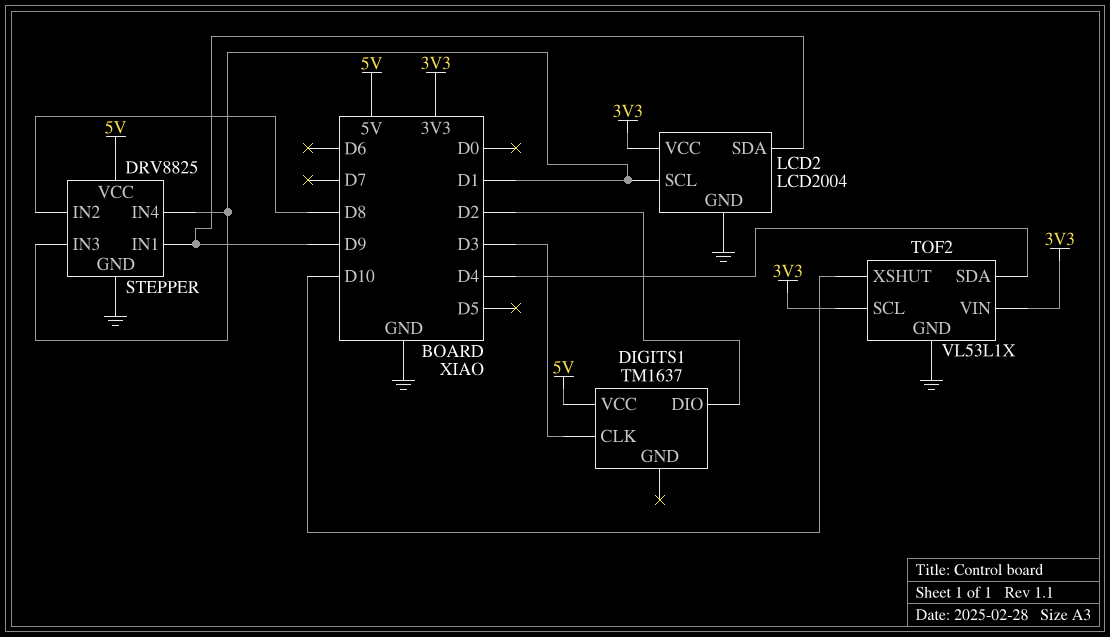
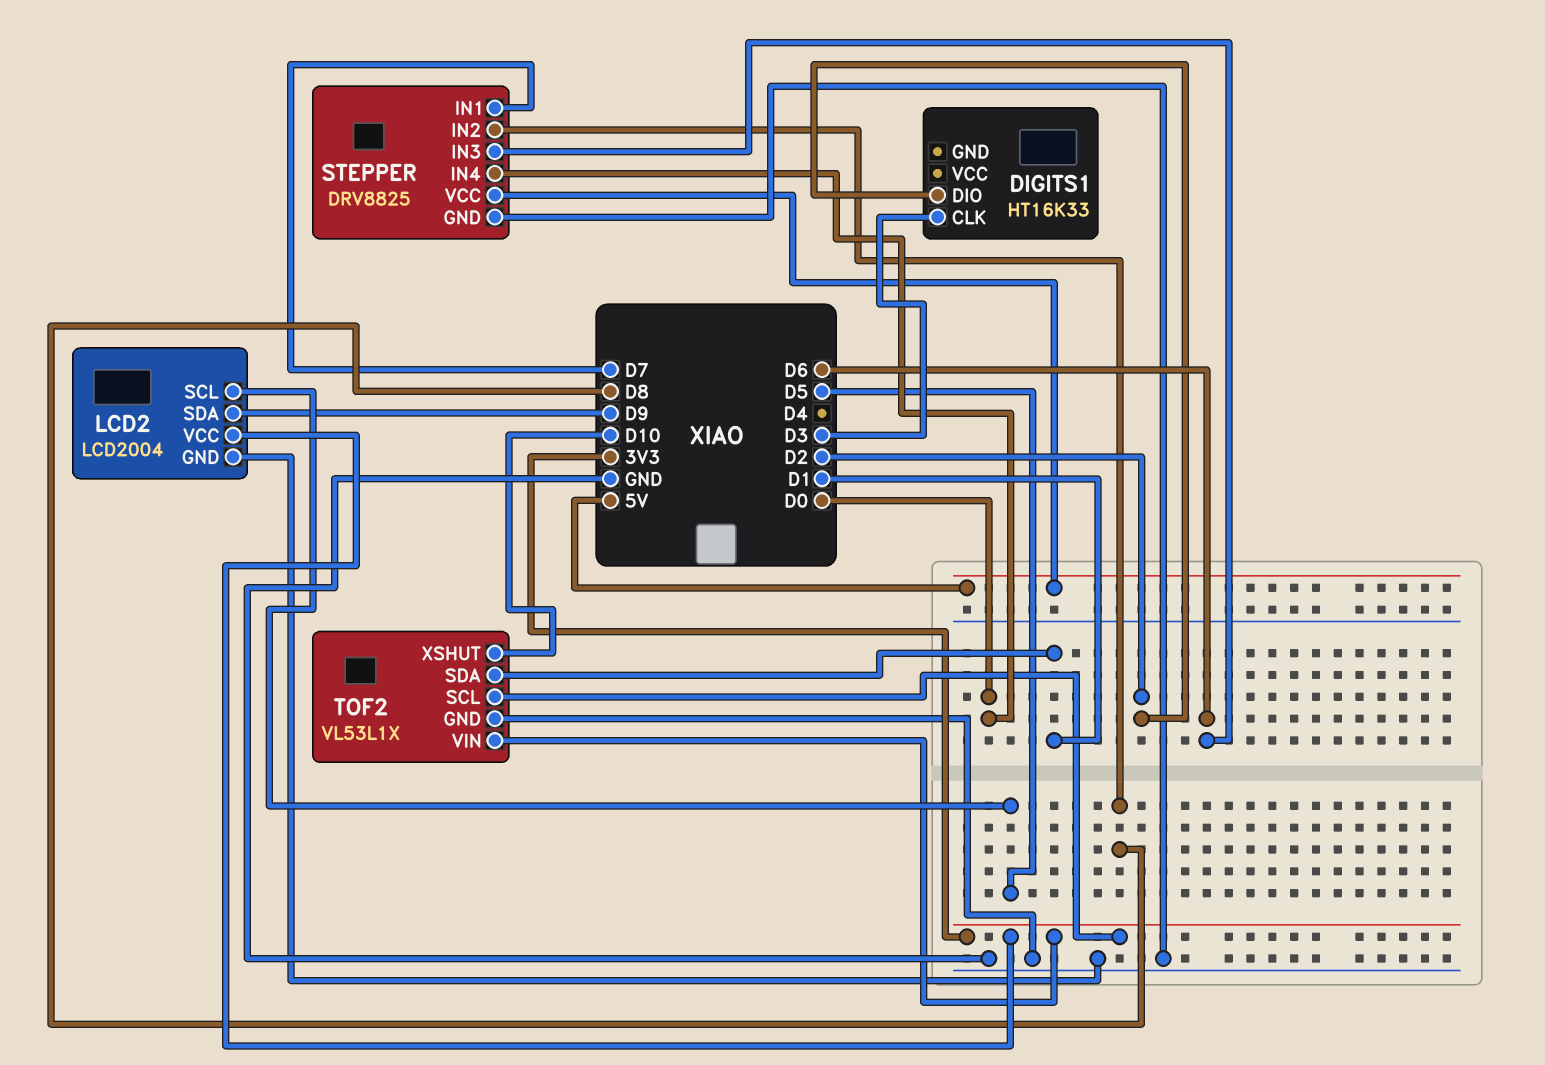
DIGITS1: TM1637 -> HT16K33
DIGITS1 pin VCC: 5V -> none
LCD2 pin SCL: D1 -> D5
STEPPER pin IN1: D9 -> D7
STEPPER pin IN3: D1 -> D6
STEPPER pin IN4: D1 -> D0
TOF2 pin SDA: D4 -> D1

